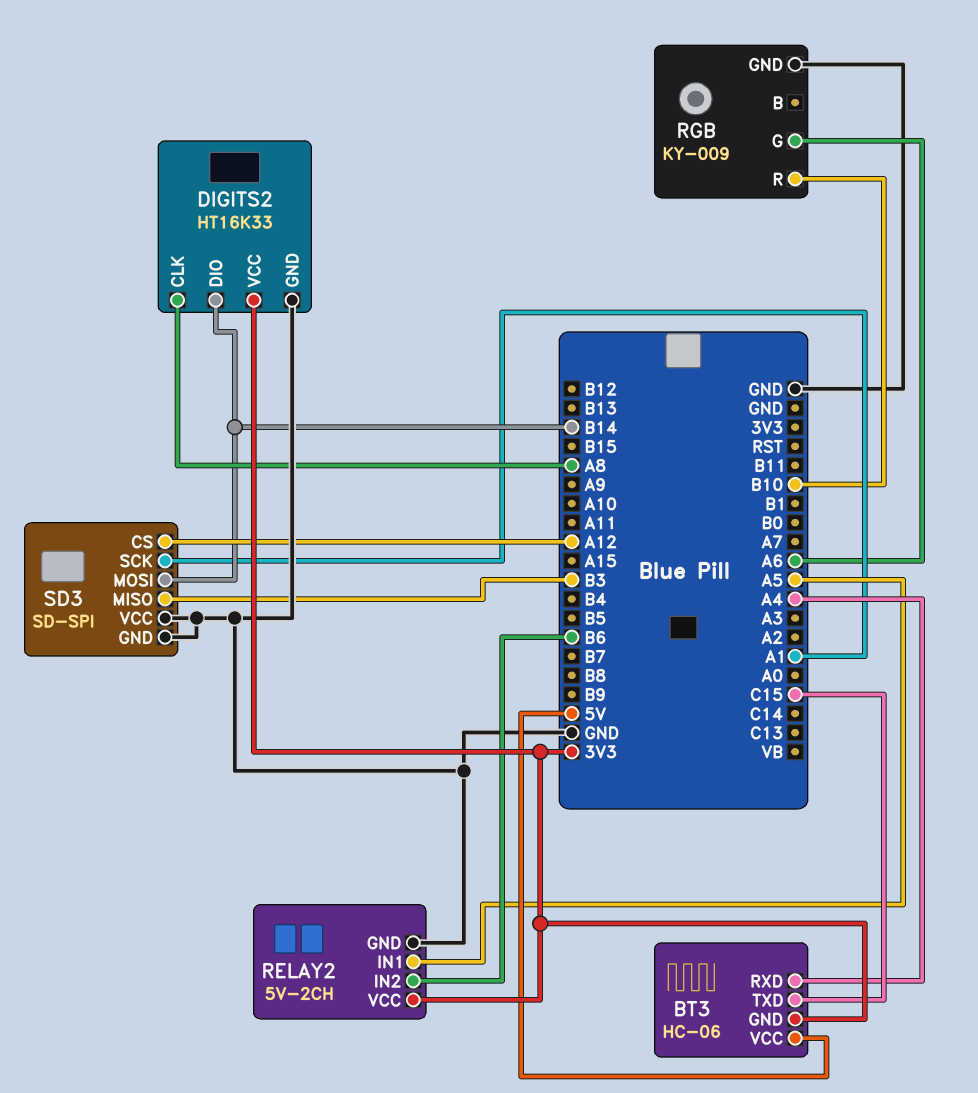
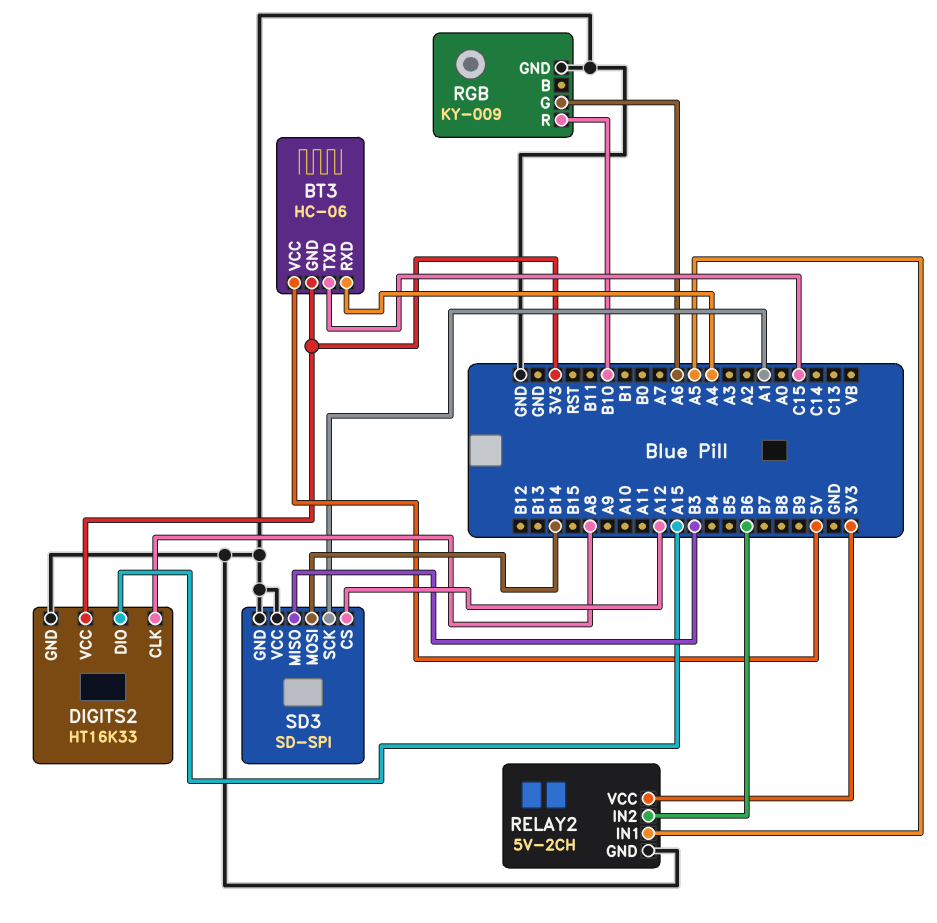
DIGITS2 pin DIO: B14 -> A15

